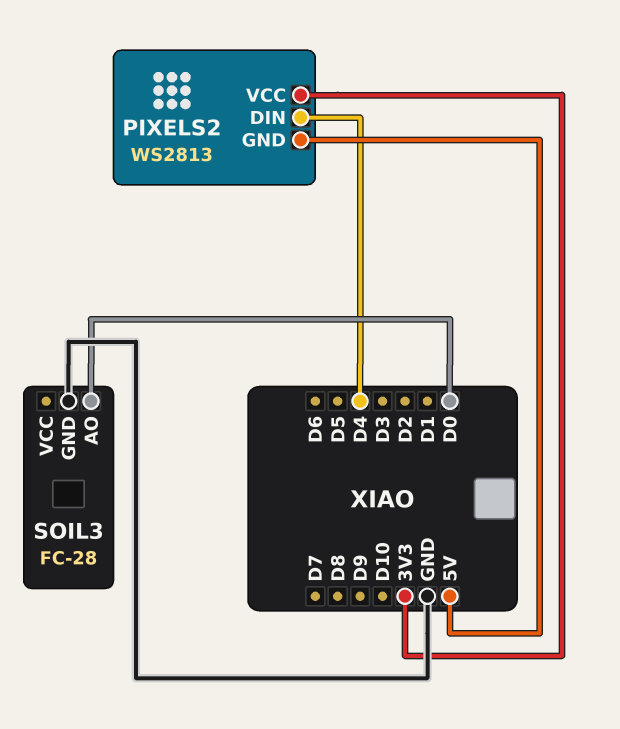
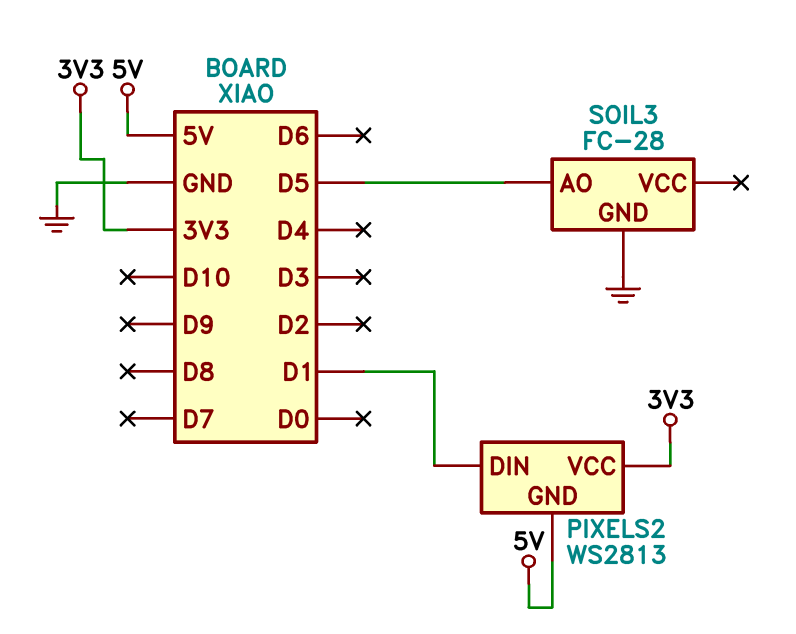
PIXELS2 pin DIN: D4 -> D1
SOIL3 pin AO: D0 -> D5

